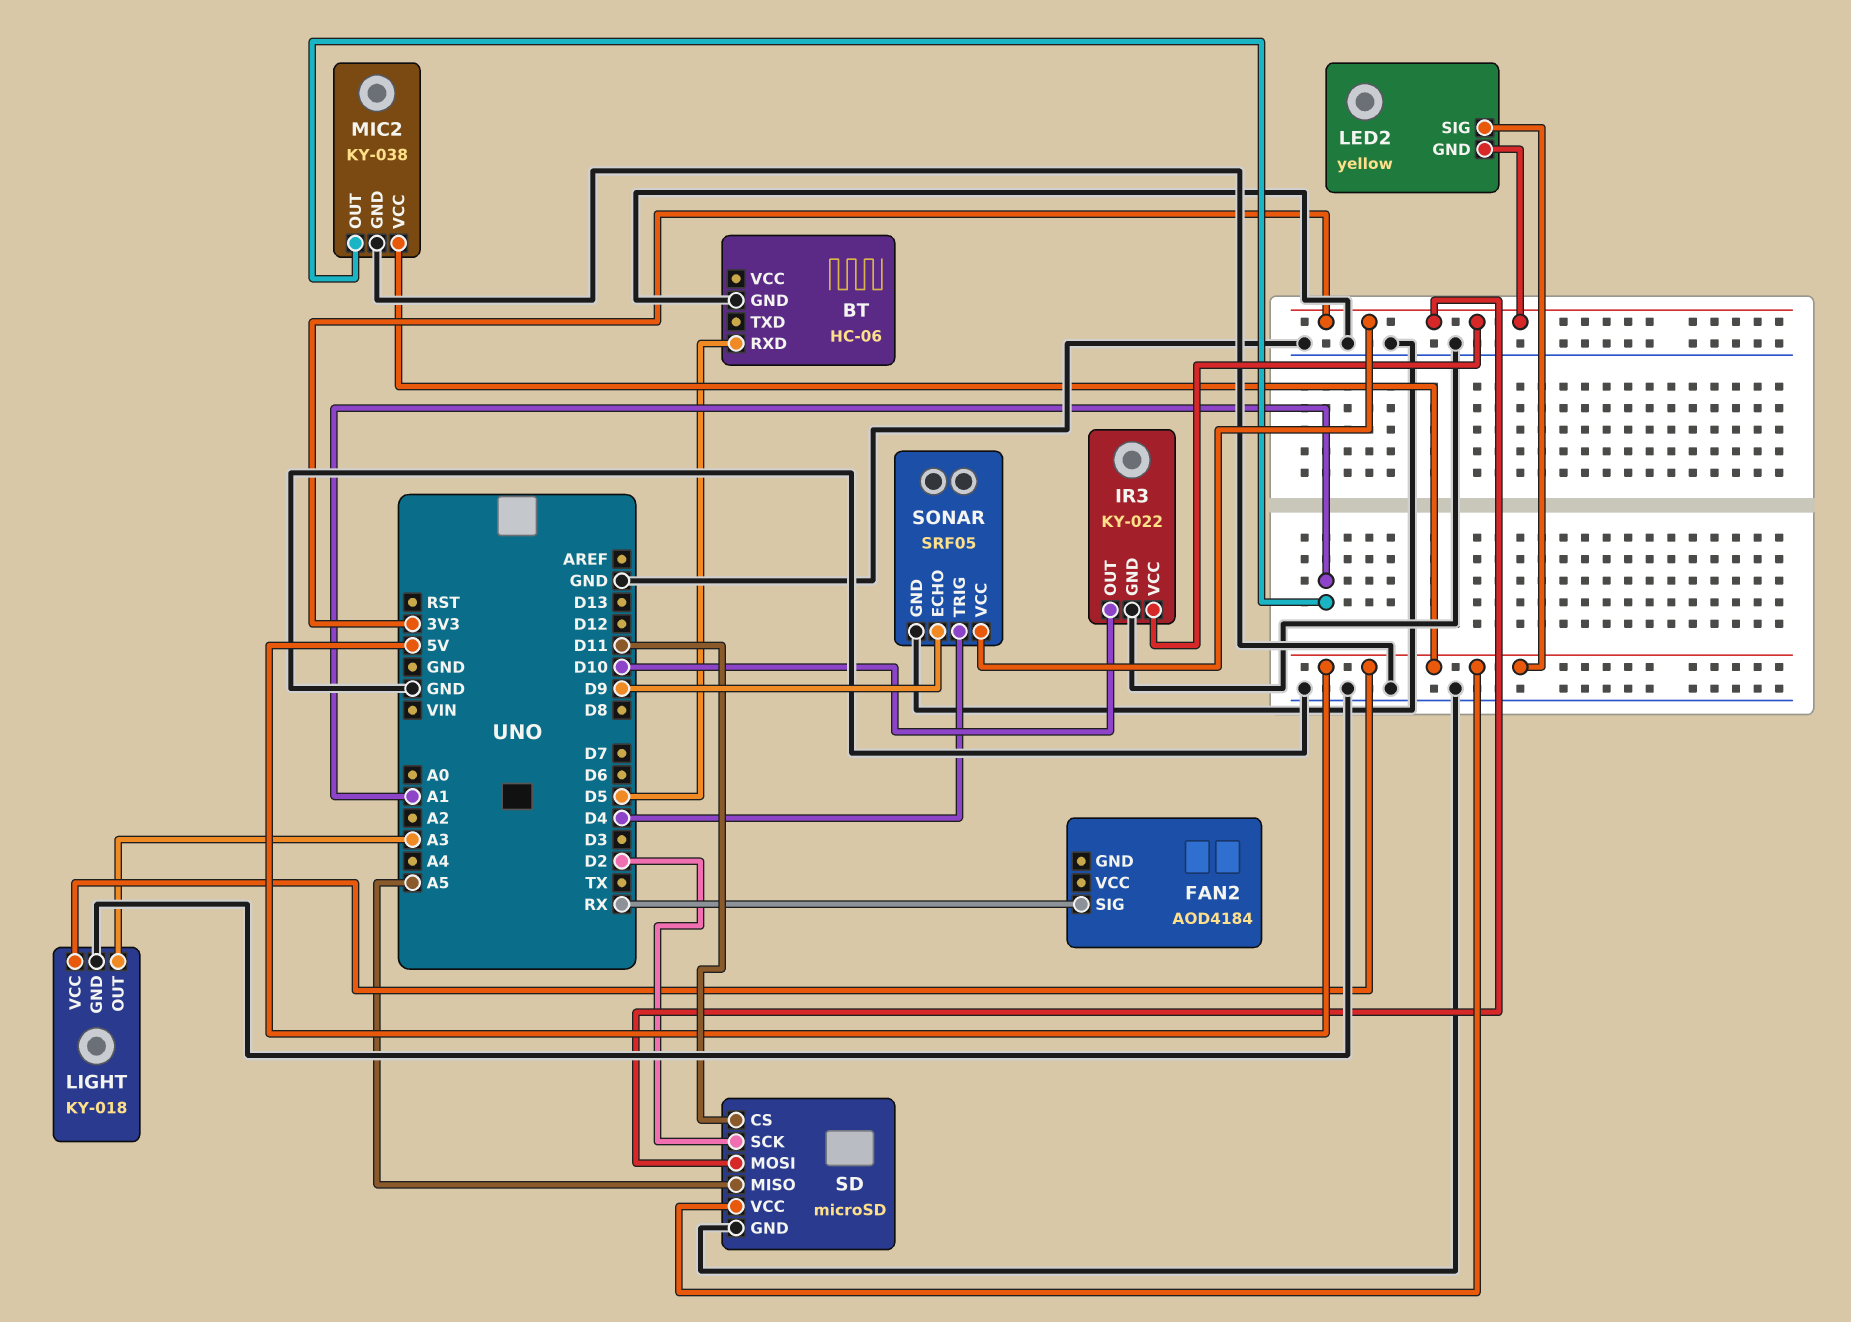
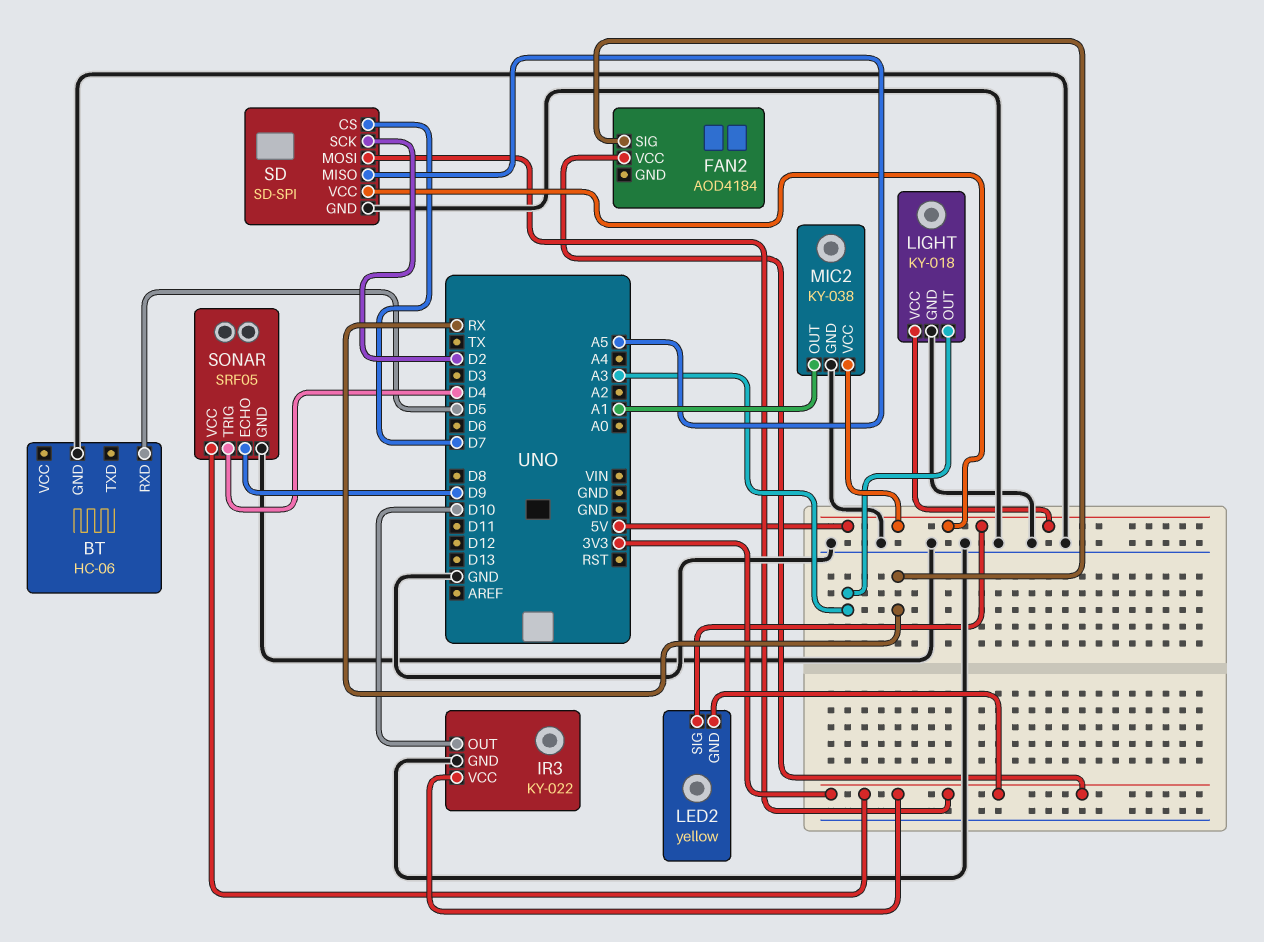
FAN2 pin VCC: none -> 3V3
SD: microSD -> SD-SPI
SD pin CS: D11 -> D7

